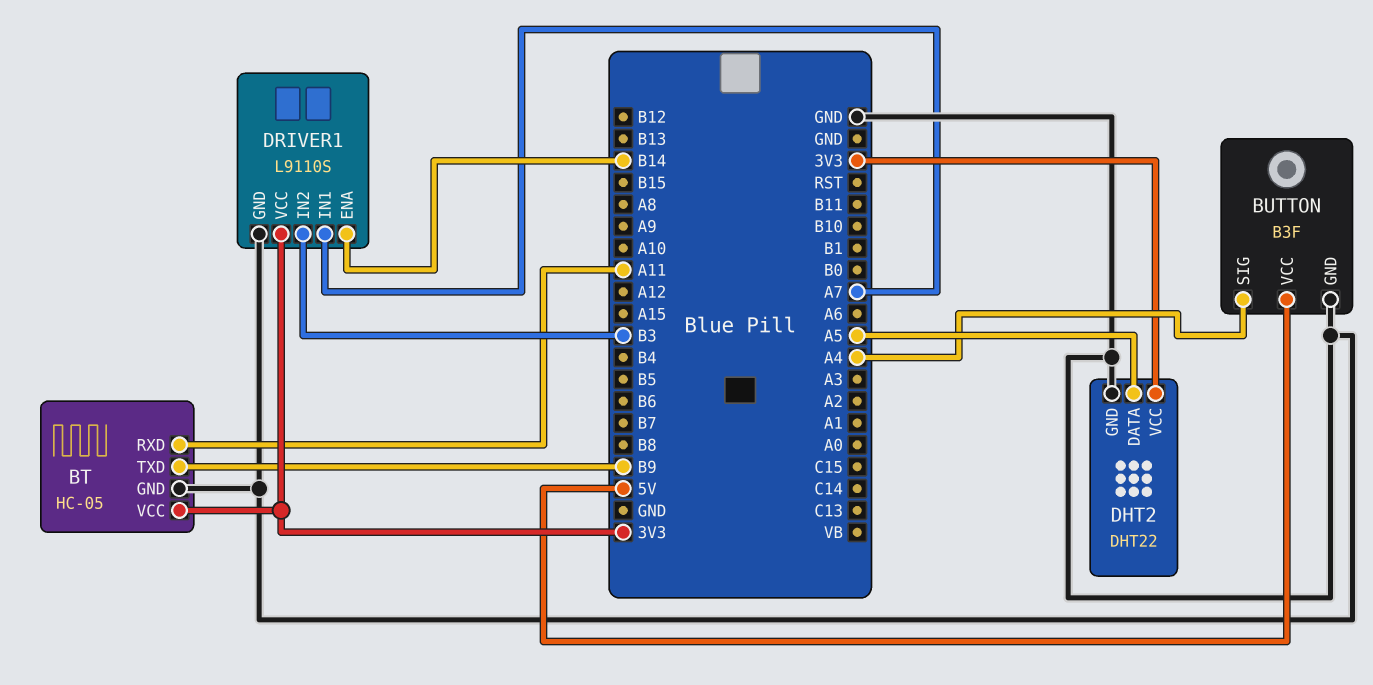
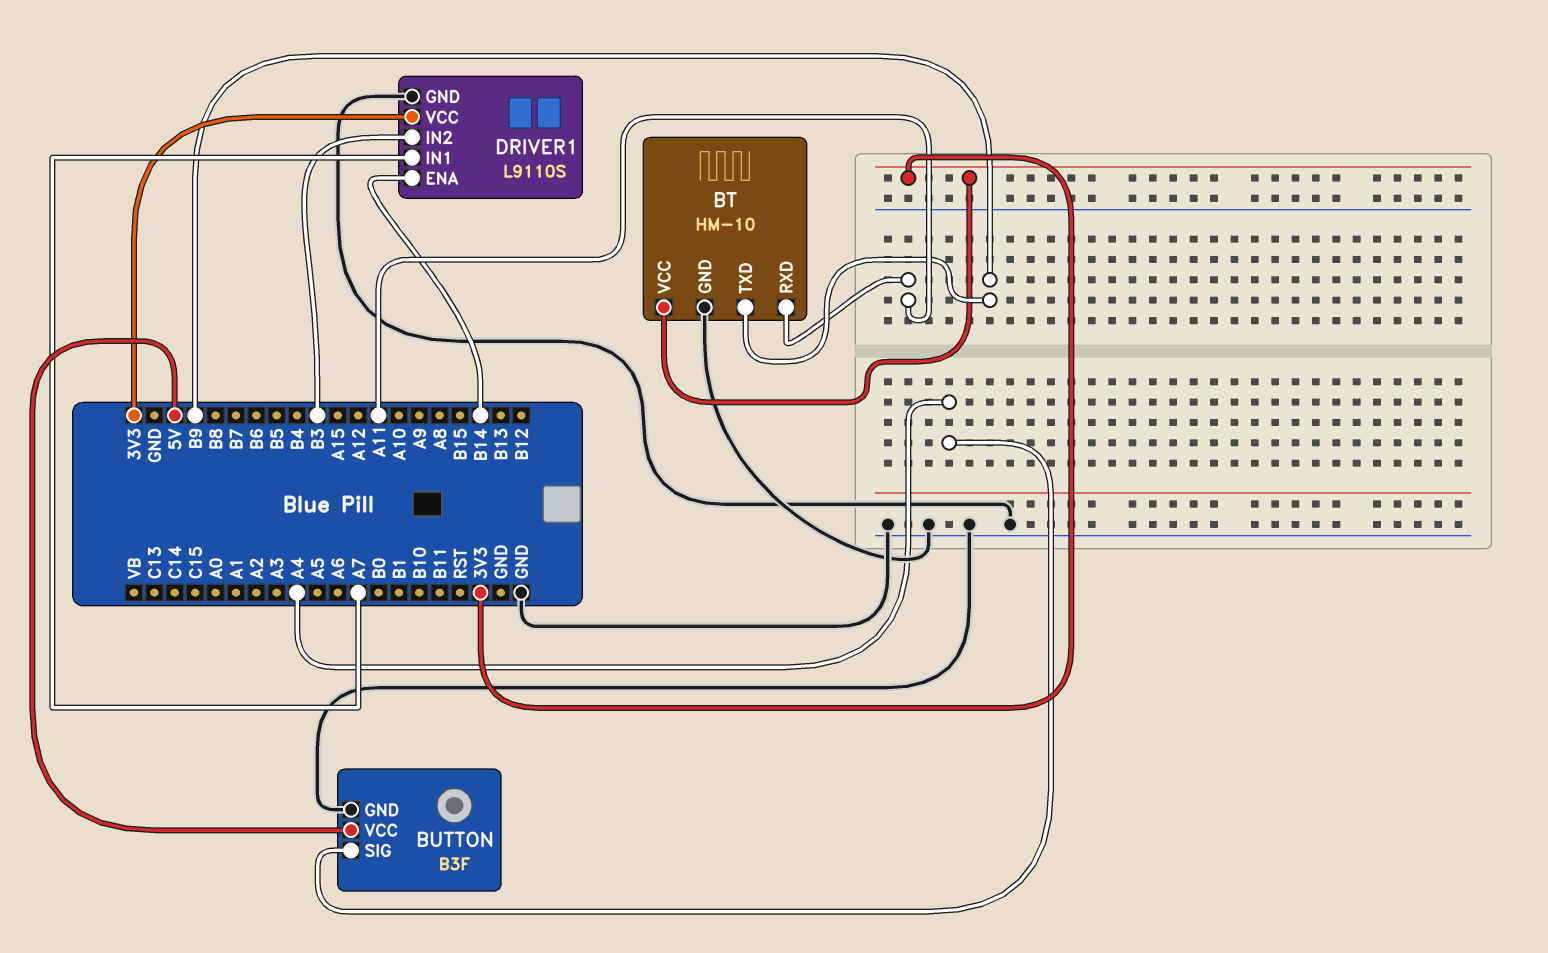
BT: HC-05 -> HM-10
DHT2: DHT22 -> none
DHT2 pin DATA: A5 -> none
DHT2 pin GND: GND -> none
DHT2 pin VCC: 3V3 -> none

